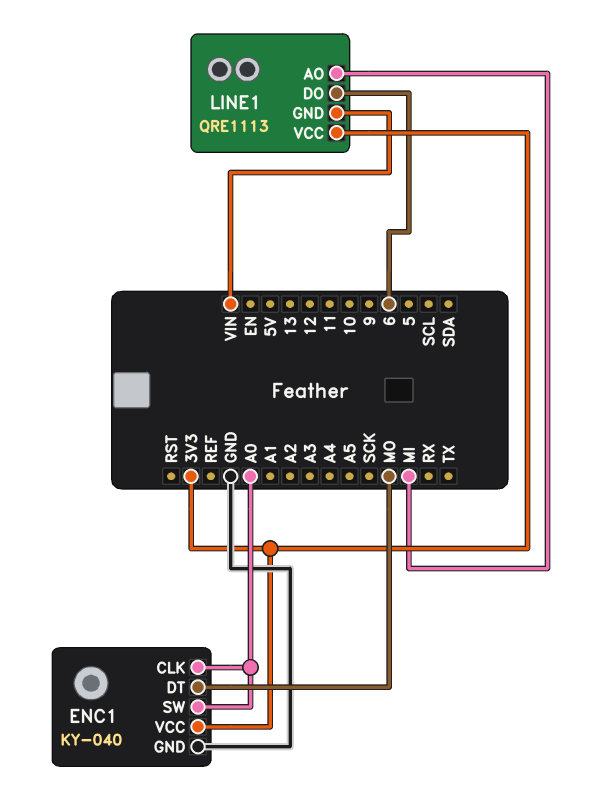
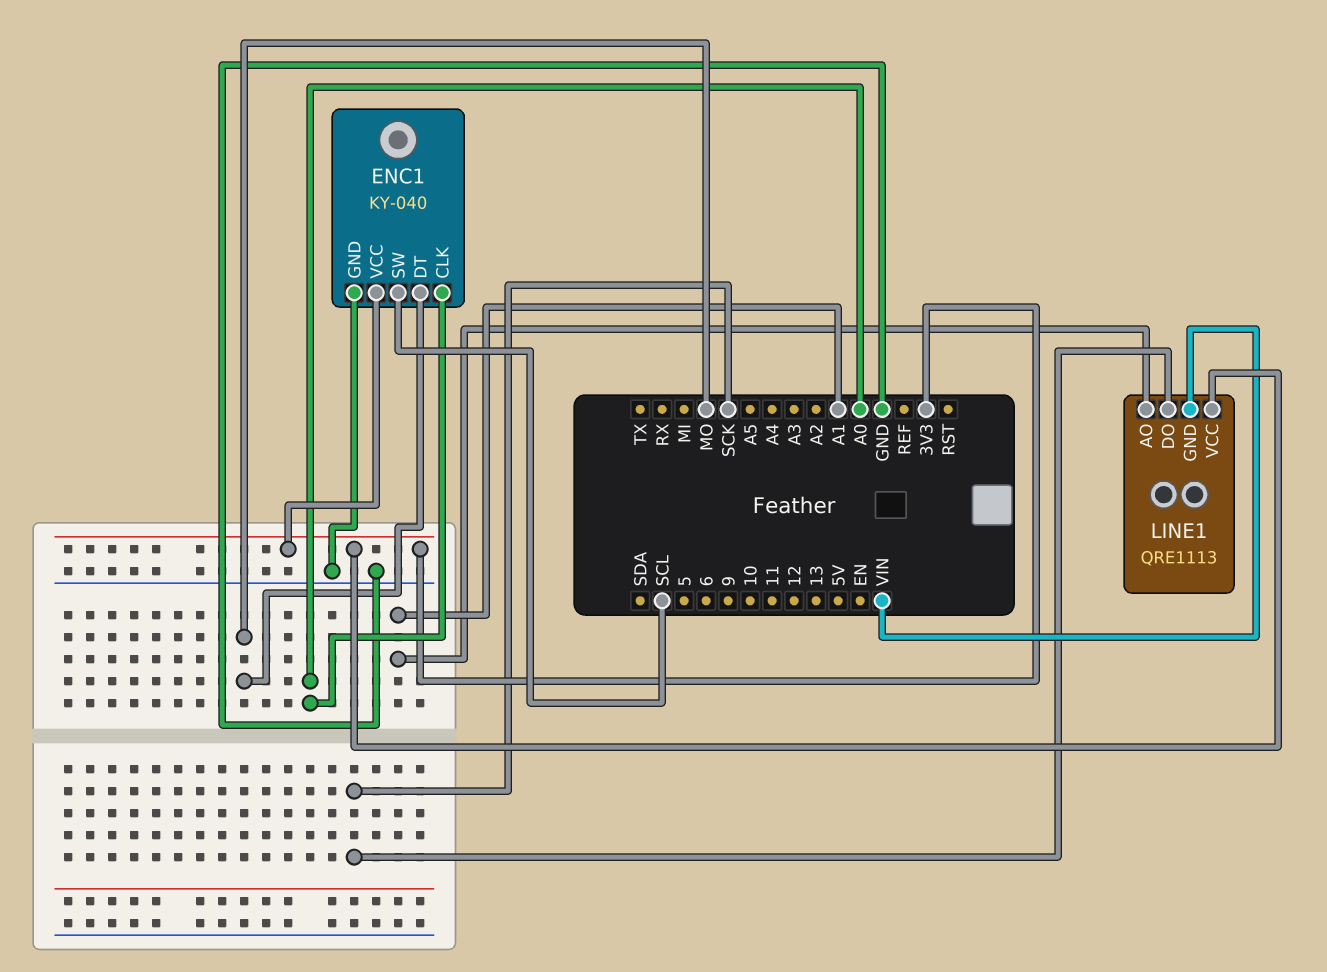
ENC1 pin SW: A0 -> SCL
LINE1 pin AO: MI -> A1
LINE1 pin DO: 6 -> SCK

